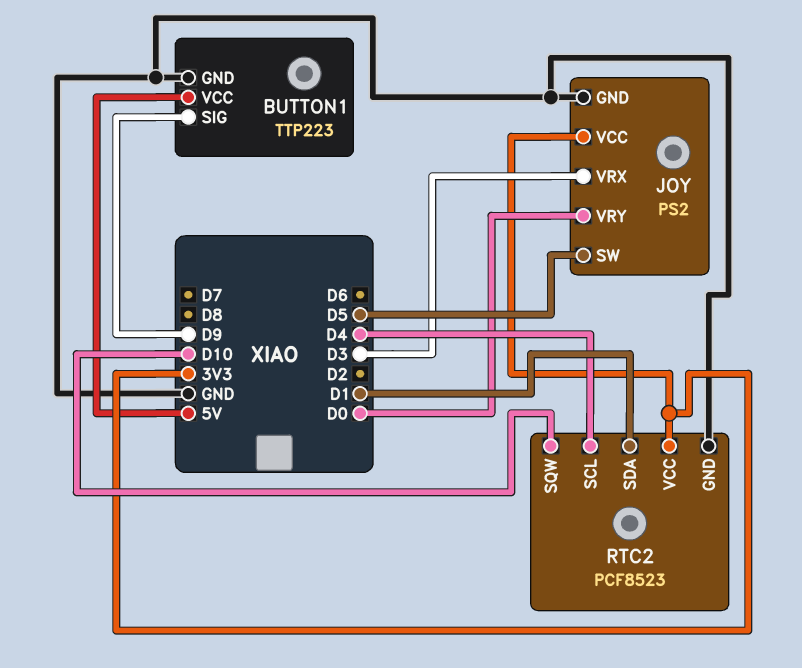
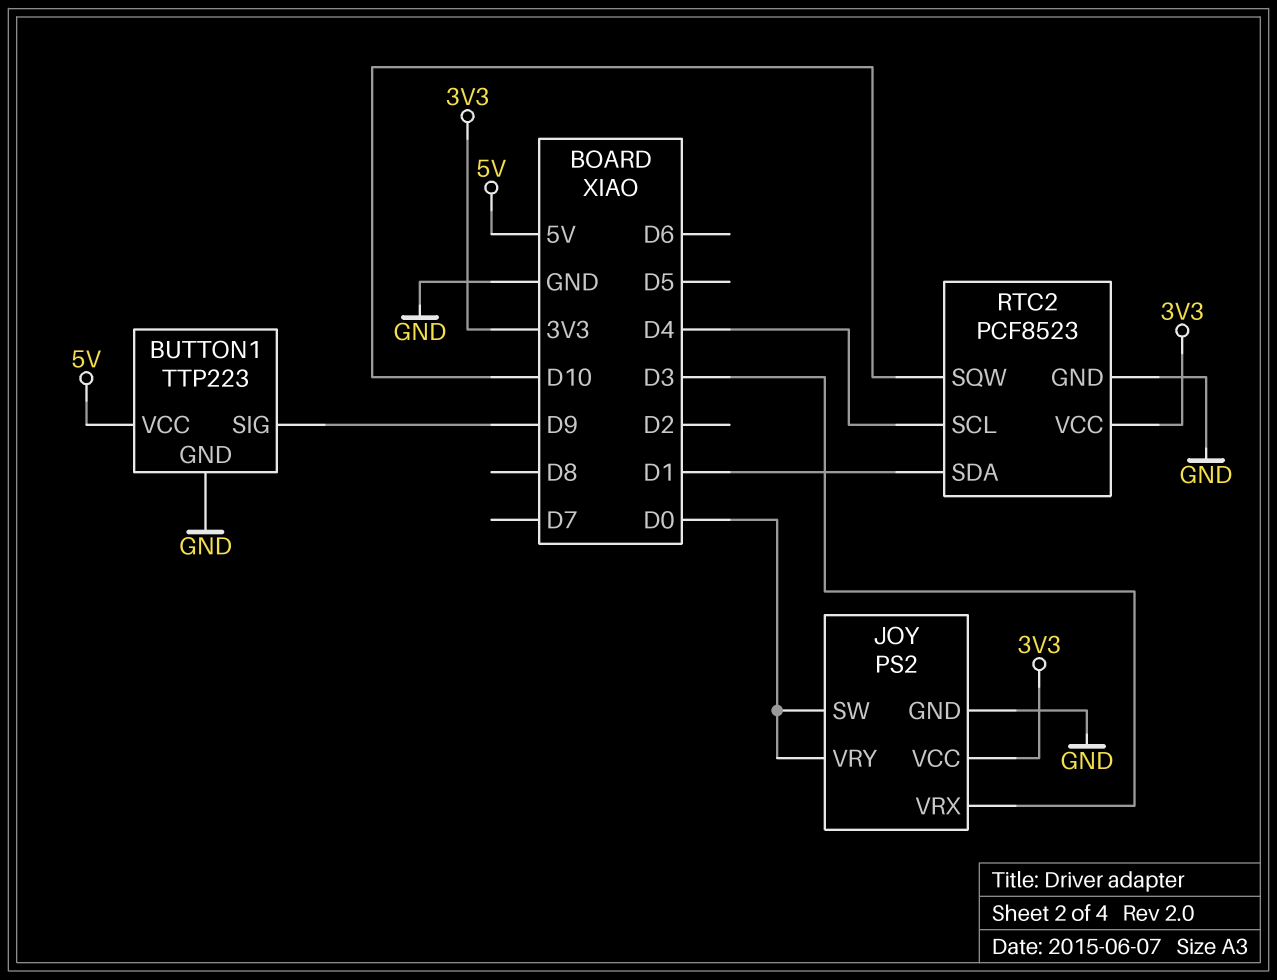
JOY pin SW: D5 -> D0

